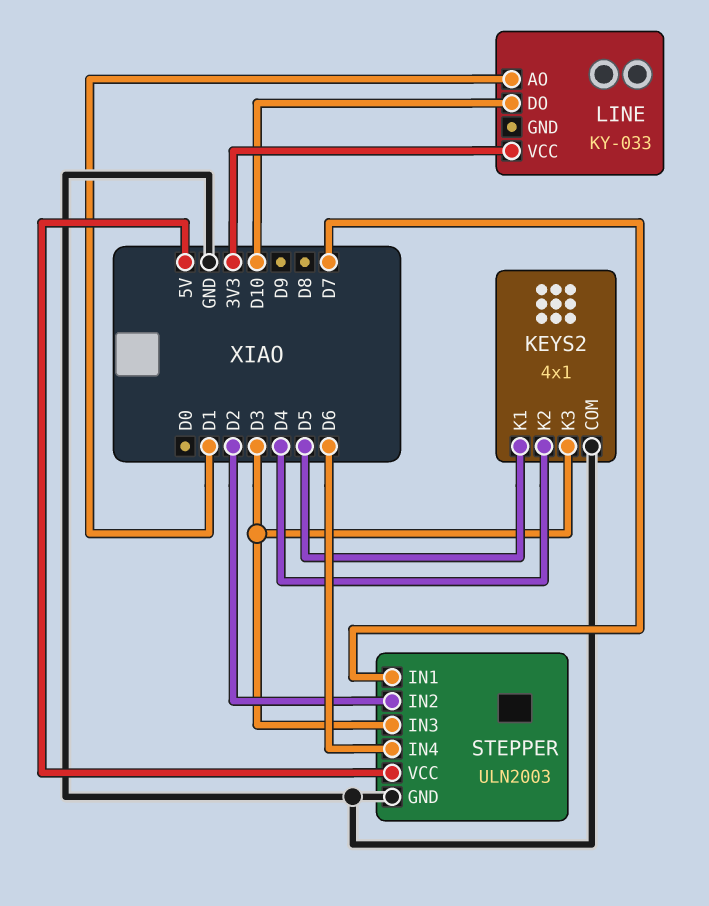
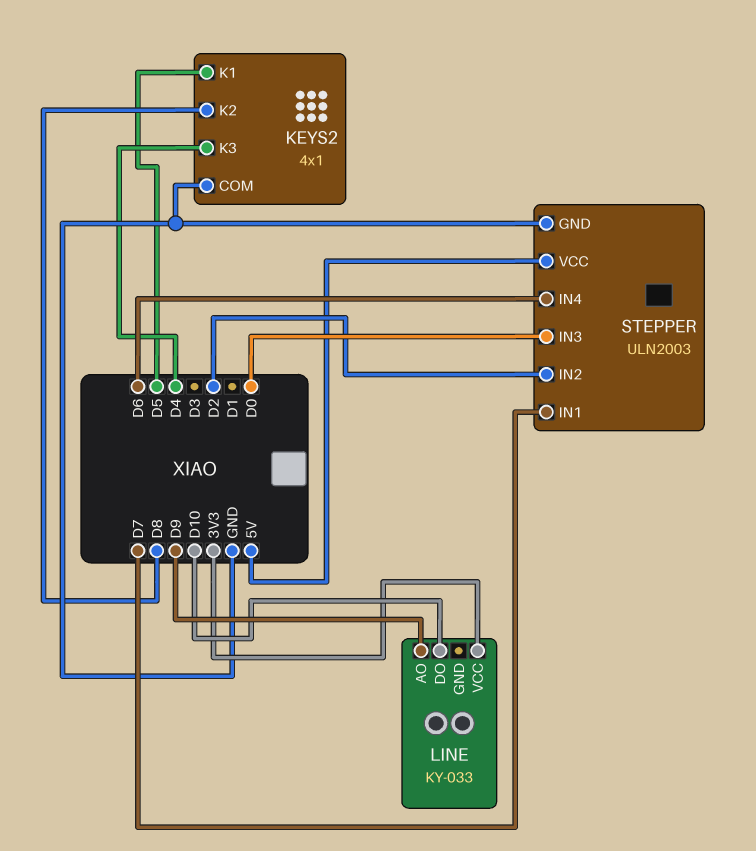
KEYS2 pin K2: D4 -> D8
KEYS2 pin K3: D3 -> D4
LINE pin AO: D1 -> D9
STEPPER pin IN3: D3 -> D0

